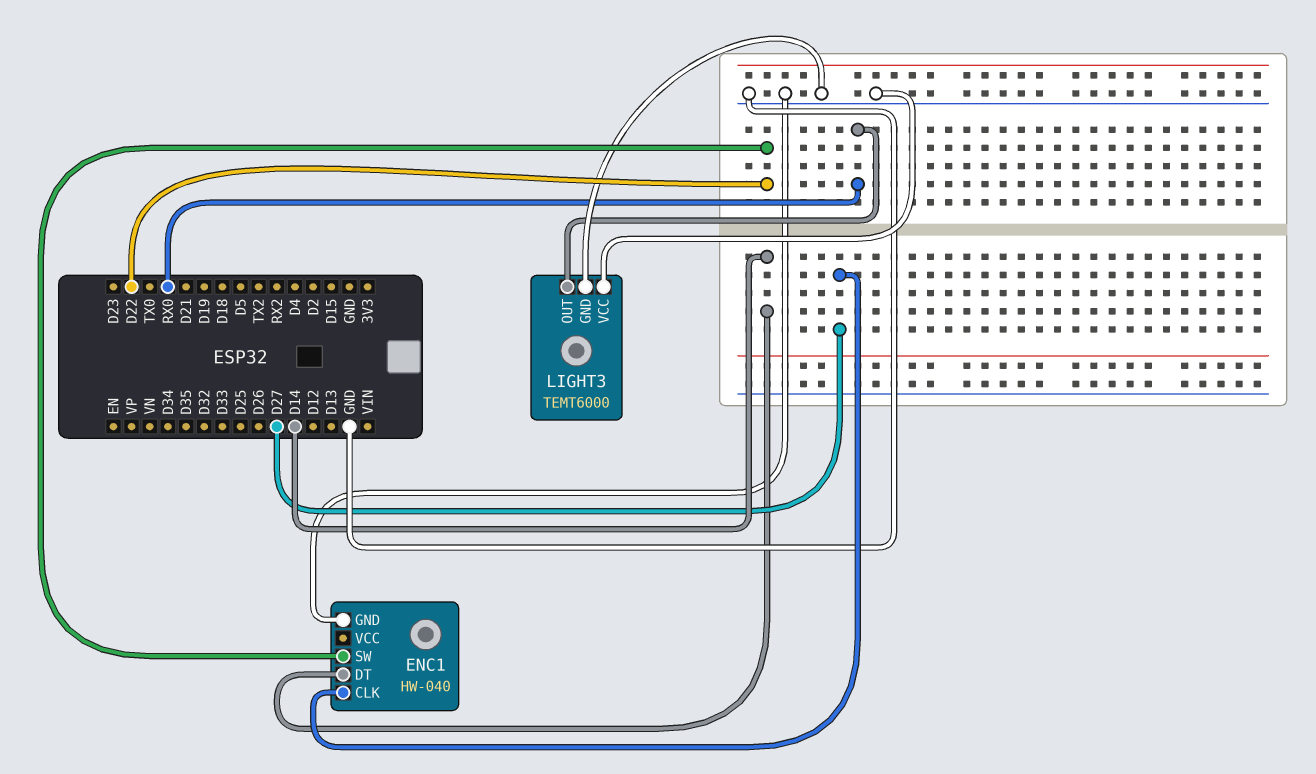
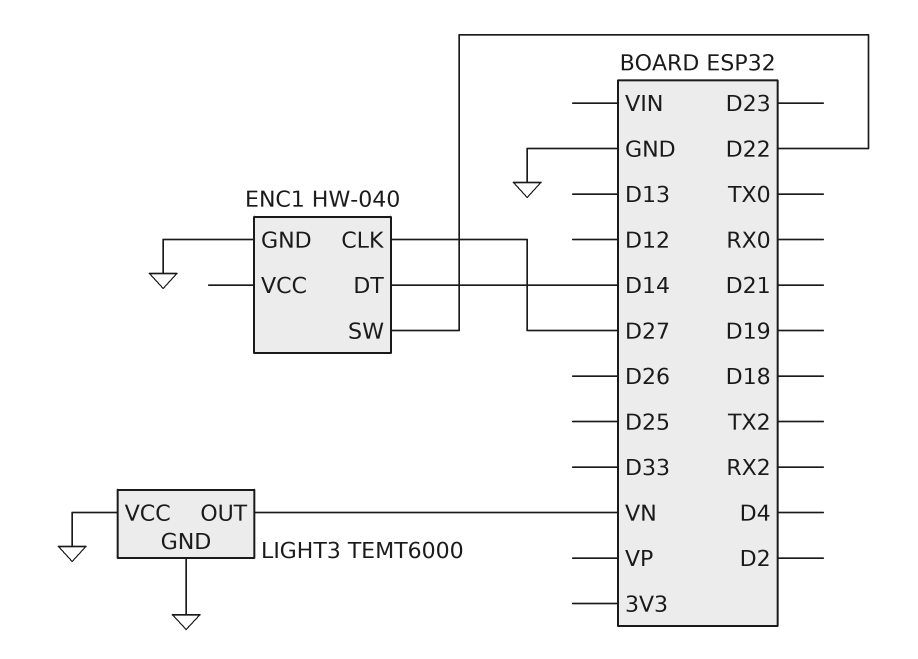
LIGHT3 pin OUT: RX0 -> VN

